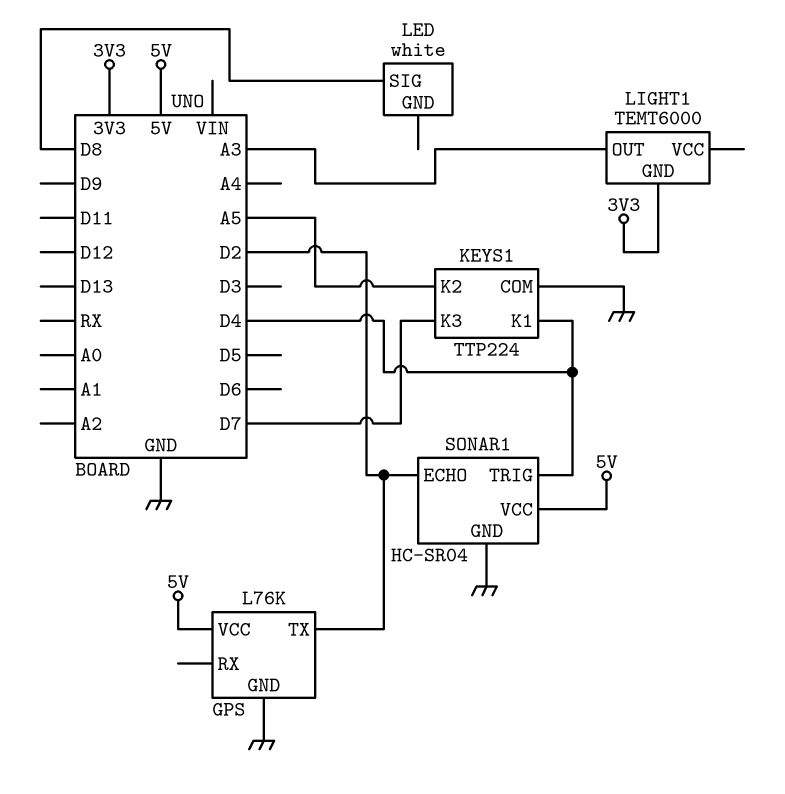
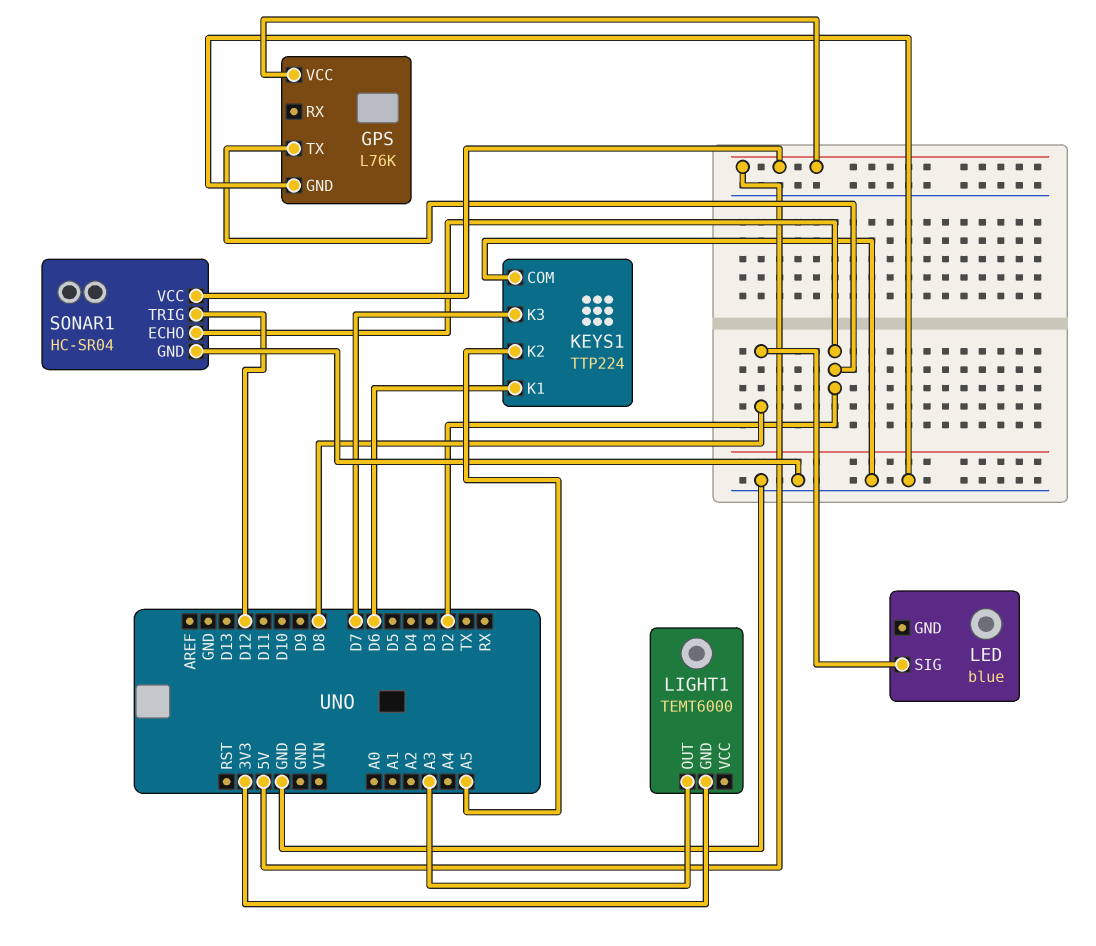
KEYS1 pin K1: D4 -> D6
LED: white -> blue
SONAR1 pin TRIG: D4 -> D12

